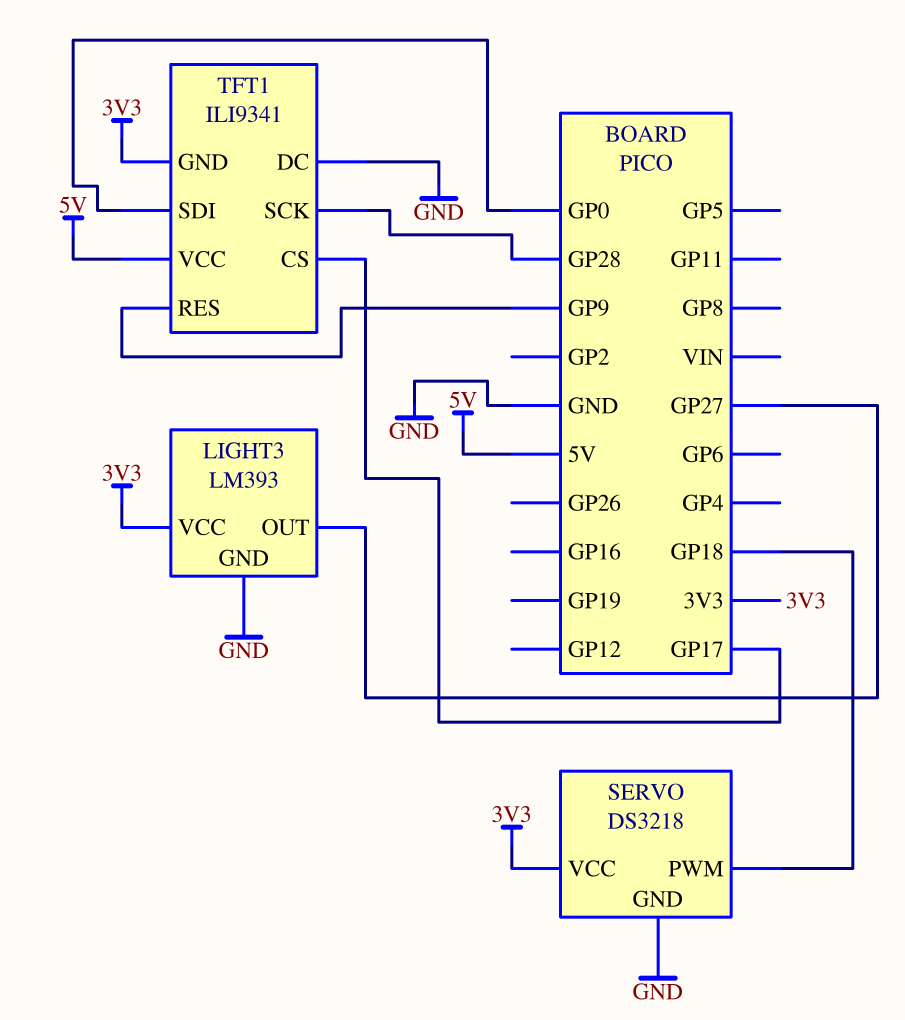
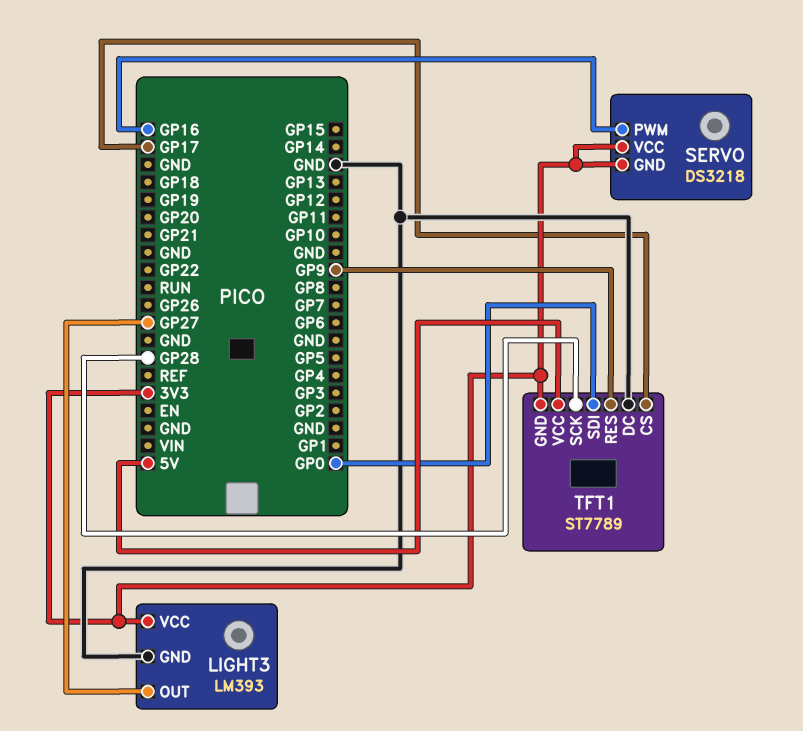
SERVO pin GND: GND -> 3V3
SERVO pin PWM: GP18 -> GP16
TFT1: ILI9341 -> ST7789

